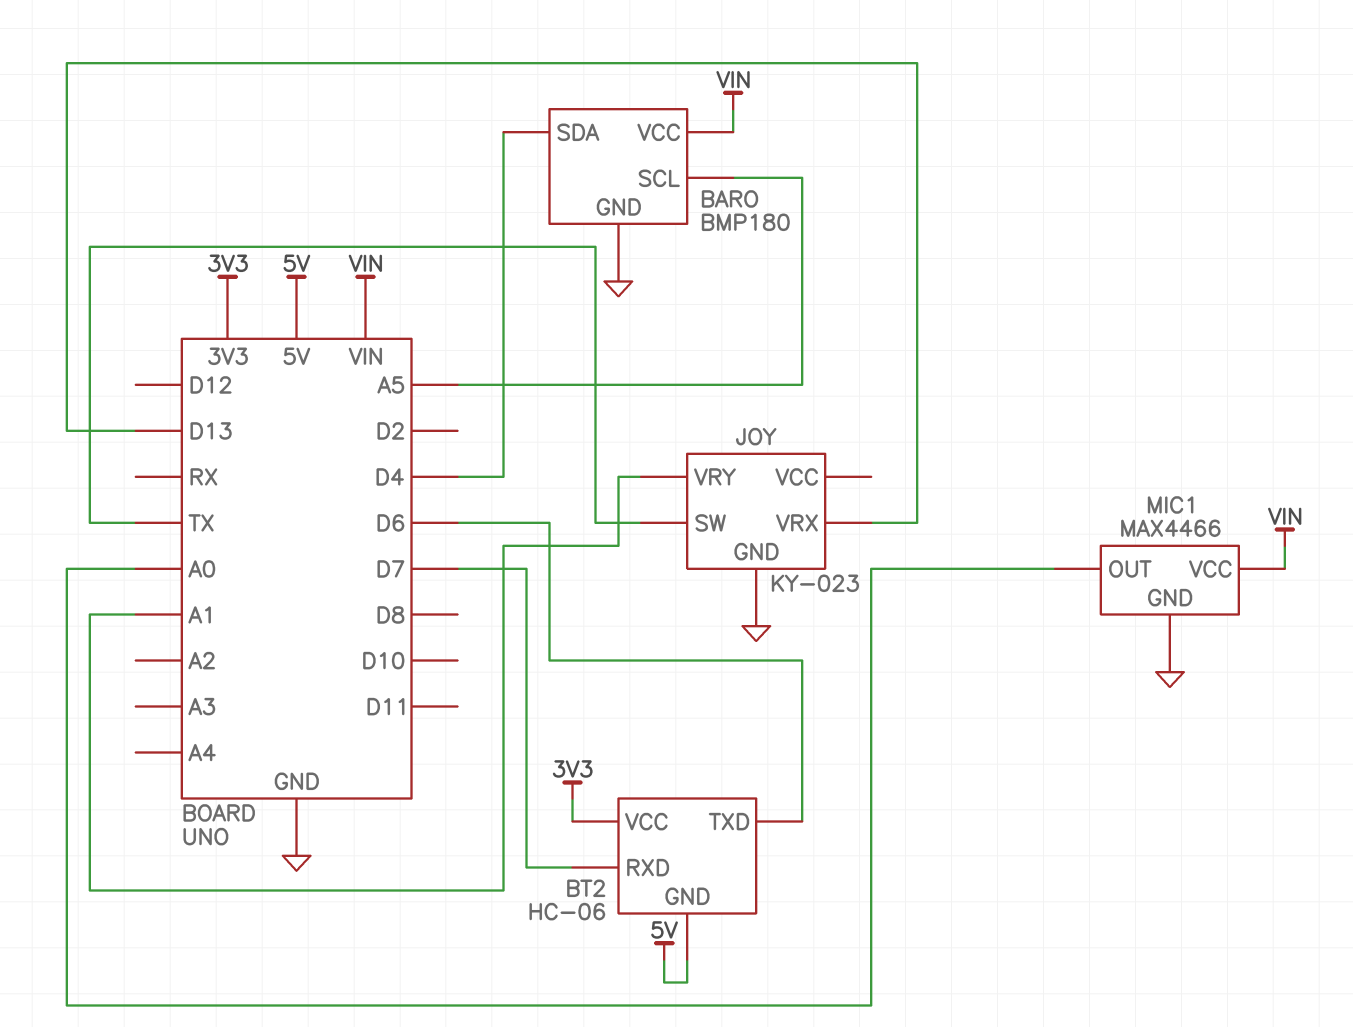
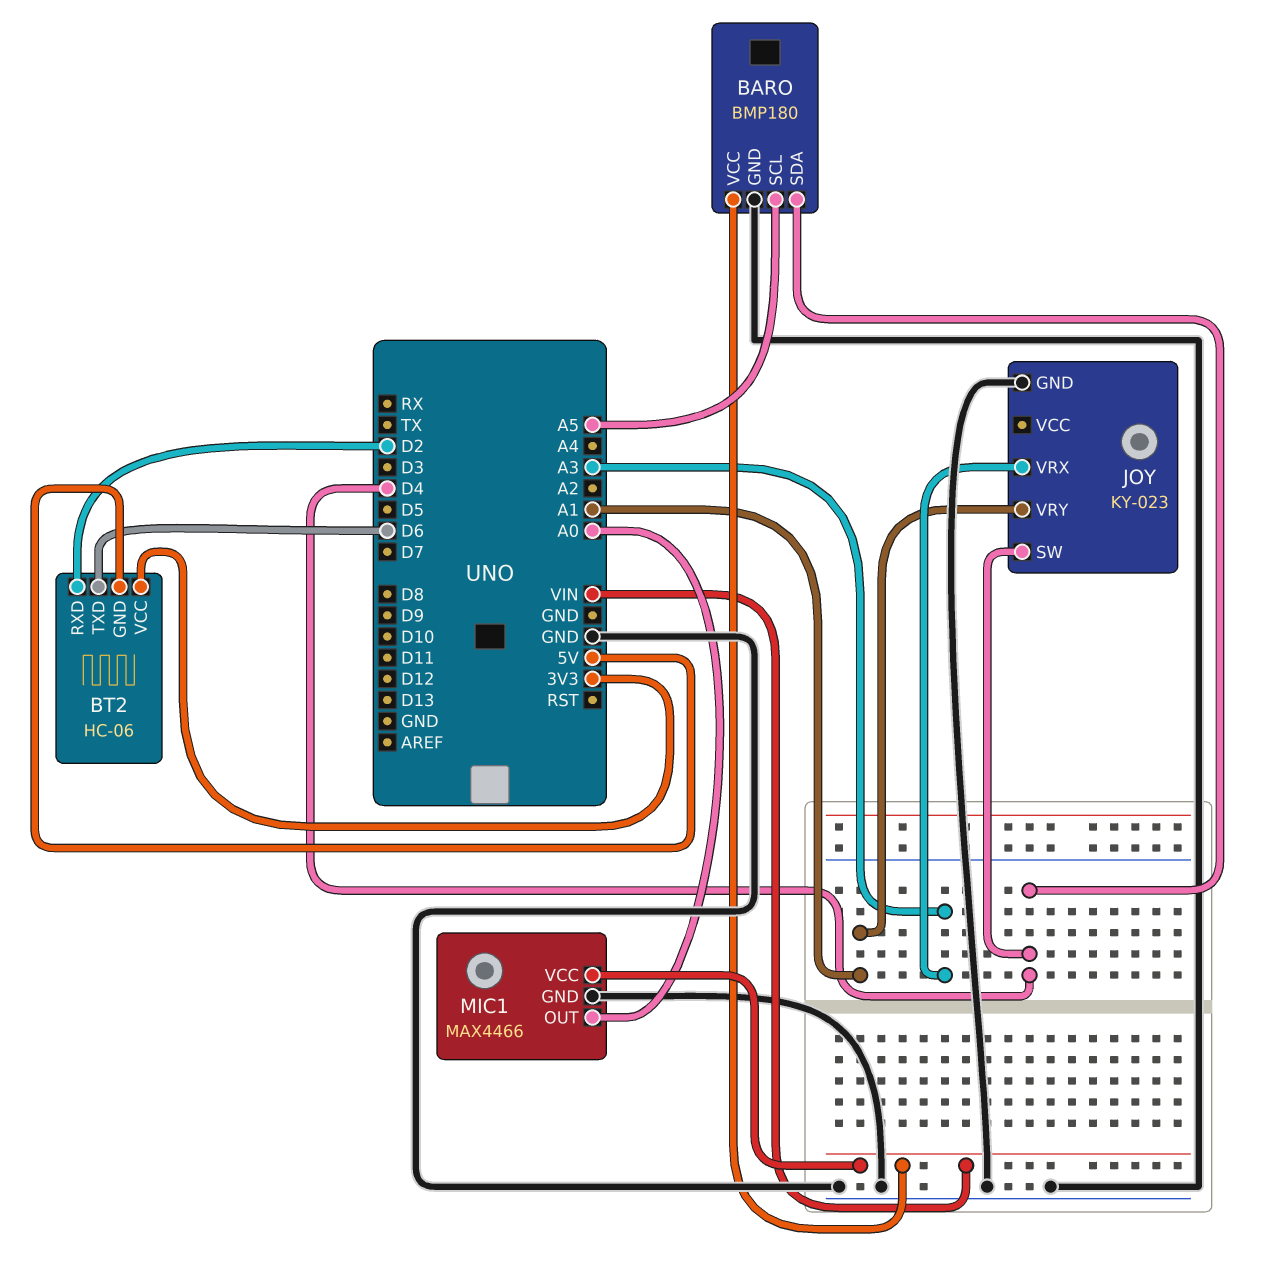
BT2 pin RXD: D7 -> D2
JOY pin SW: TX -> D4
JOY pin VRX: D13 -> A3

